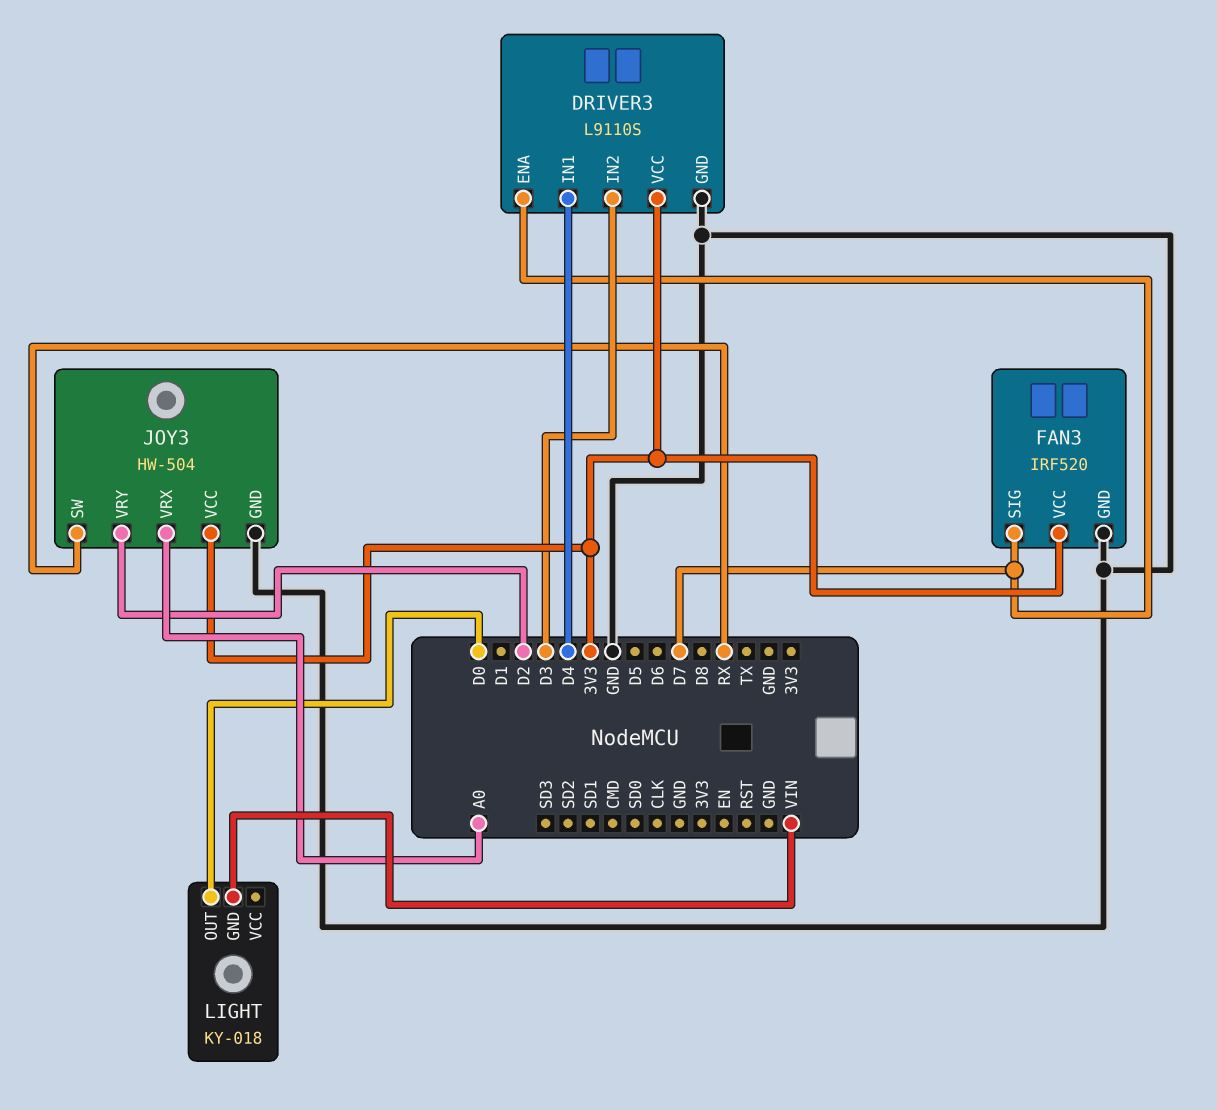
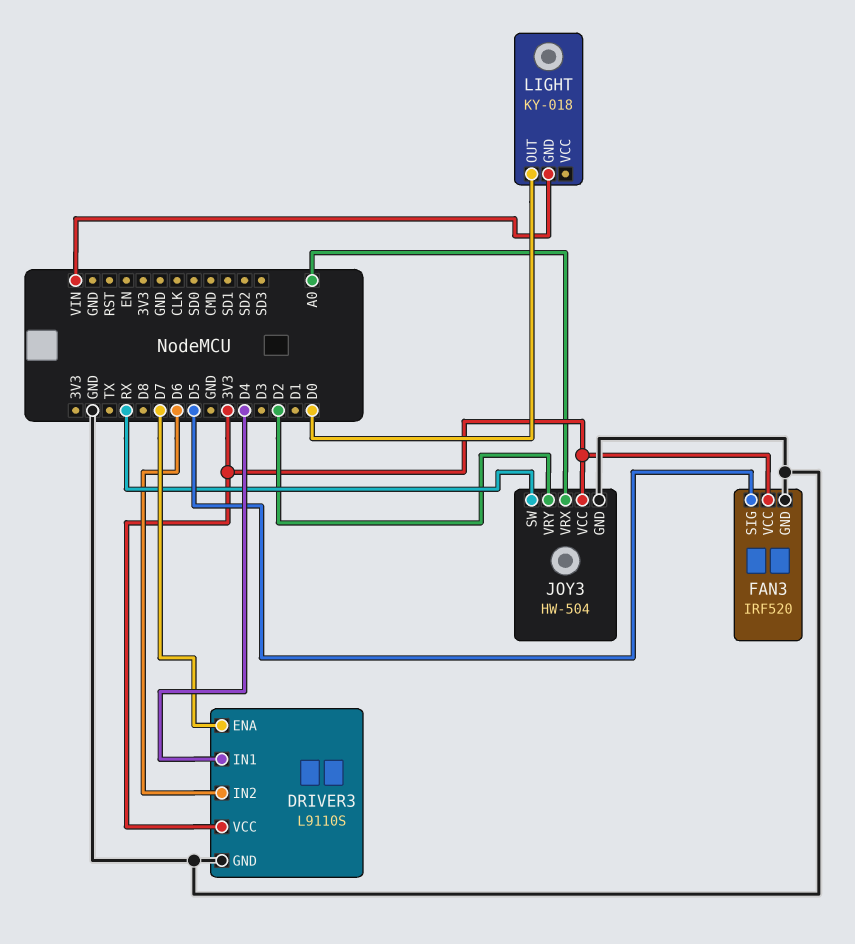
DRIVER3 pin IN2: D3 -> D6
FAN3 pin SIG: D7 -> D5

